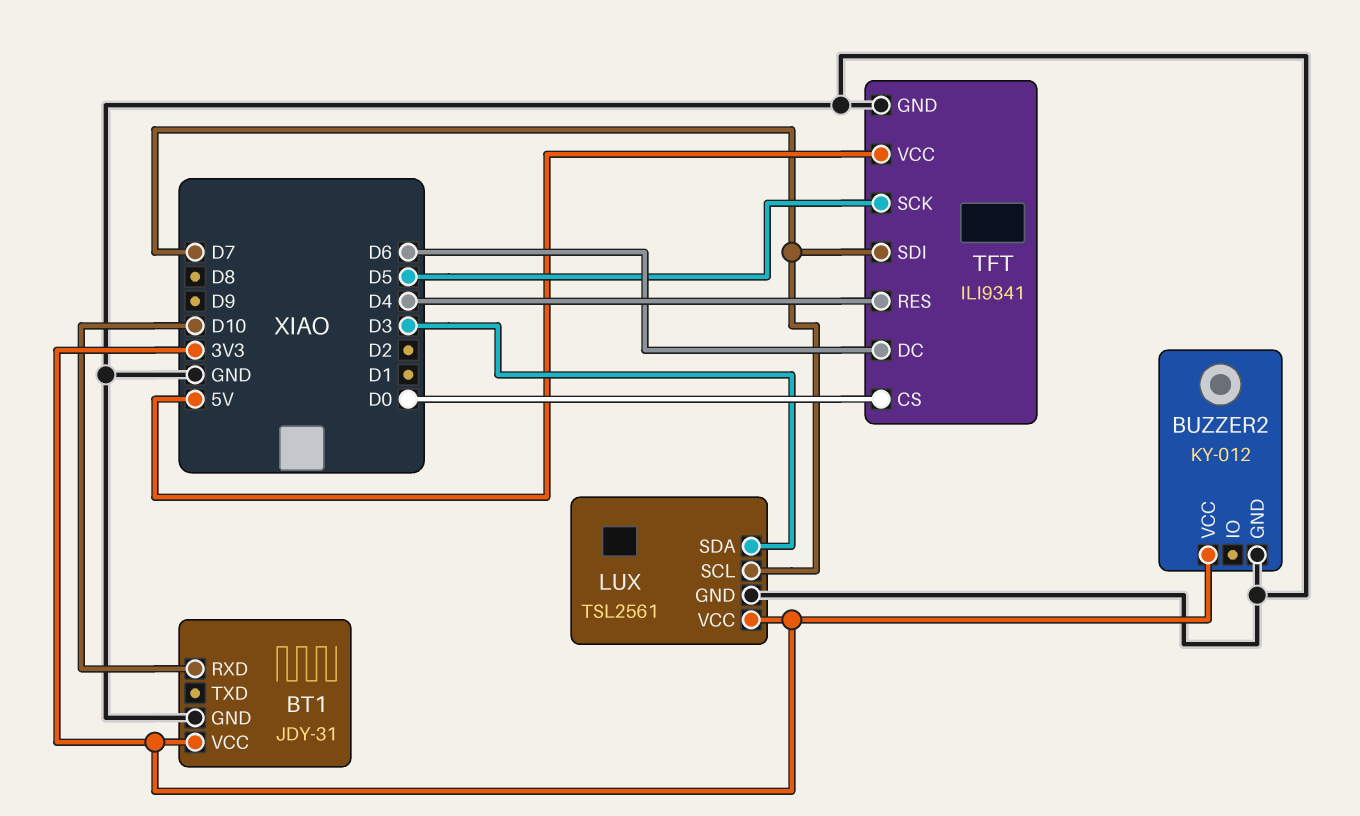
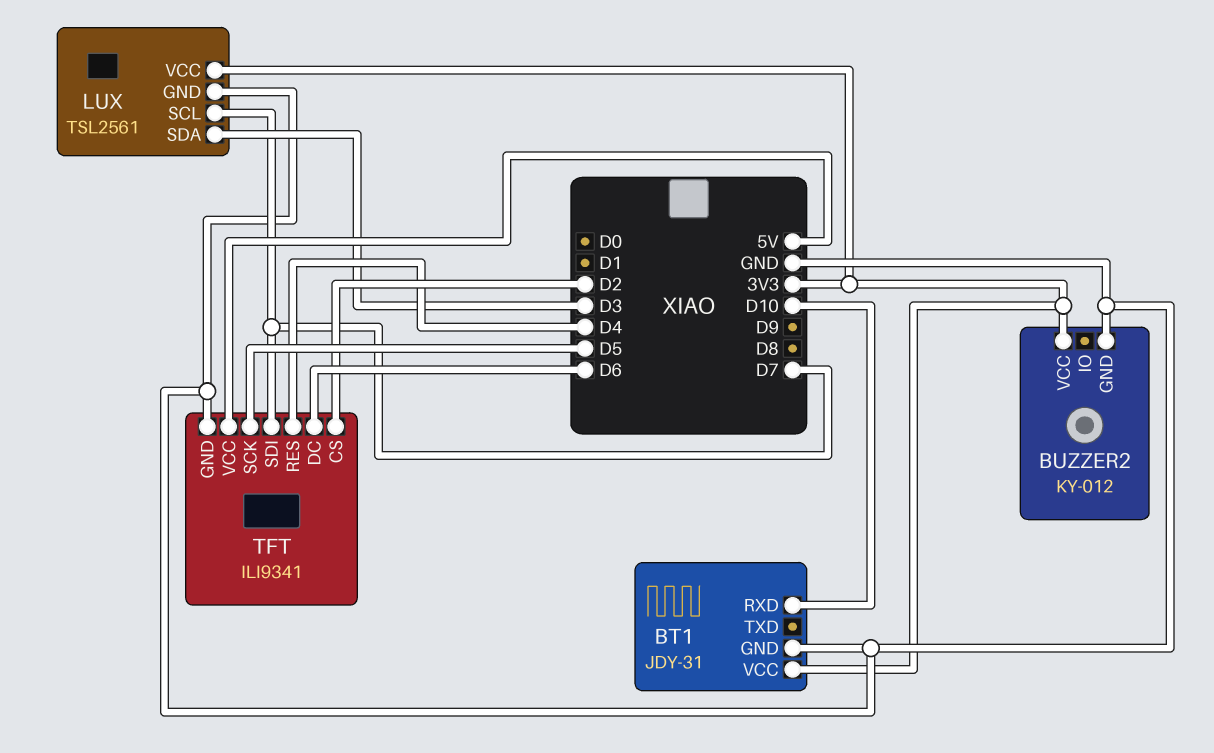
TFT pin CS: D0 -> D2

